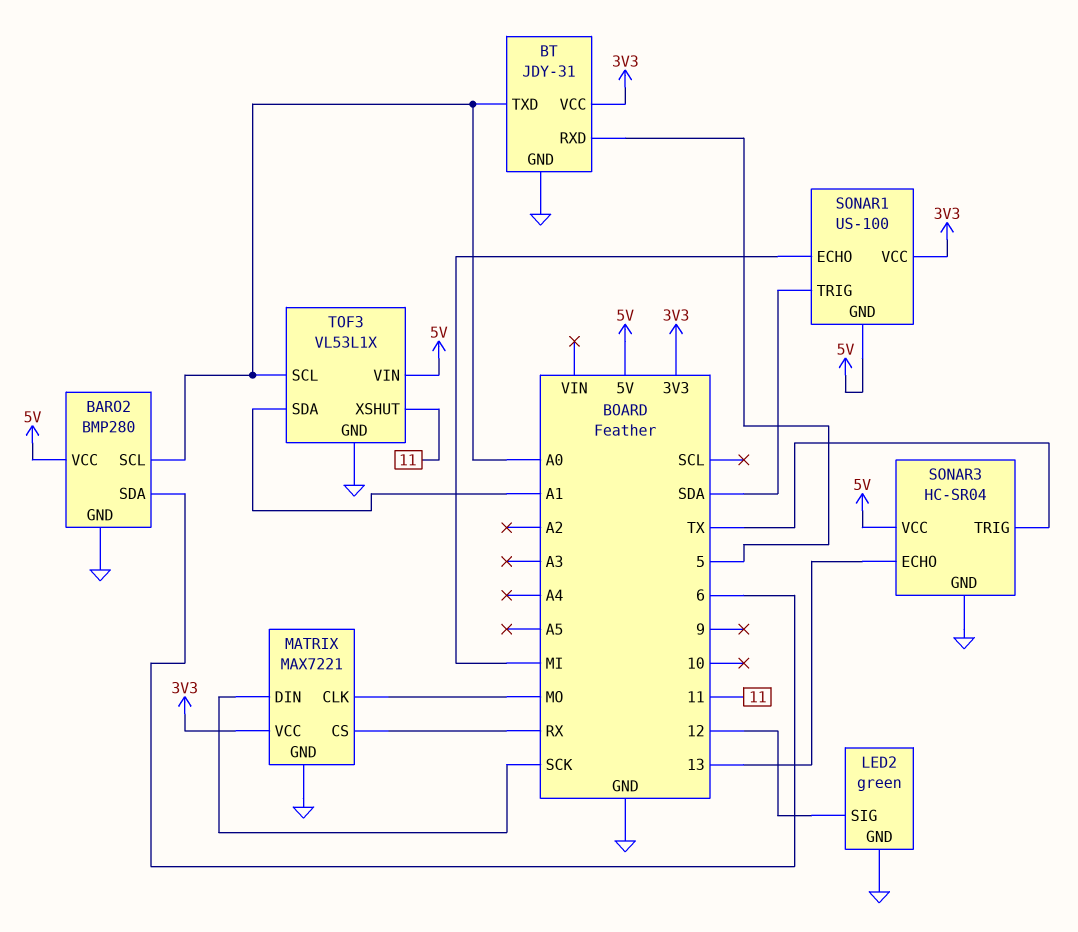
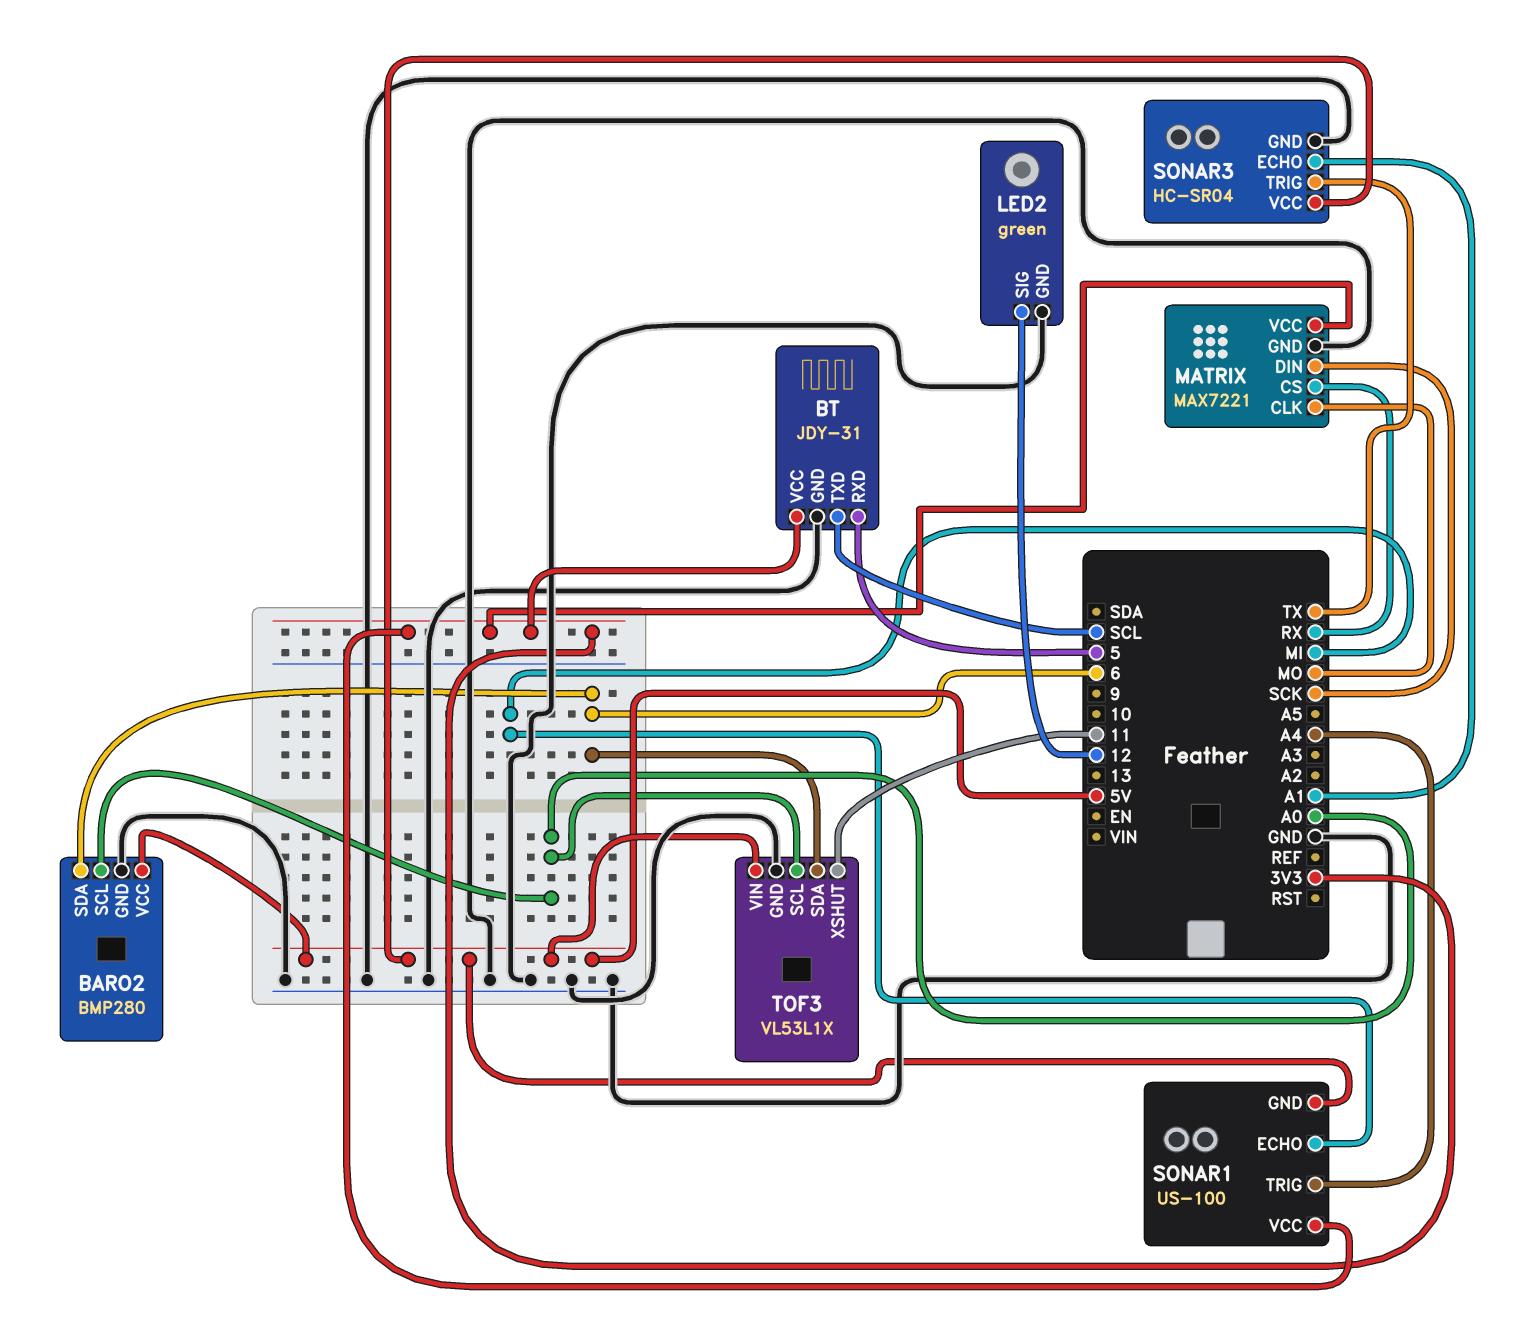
BT pin TXD: A0 -> SCL
SONAR1 pin TRIG: SDA -> A4
SONAR3 pin ECHO: 13 -> A1
TOF3 pin SDA: A1 -> 6

